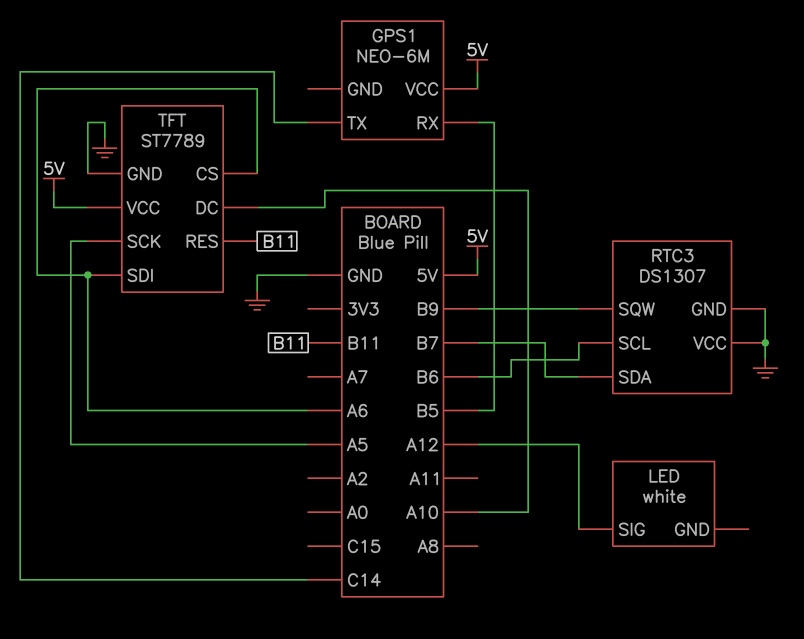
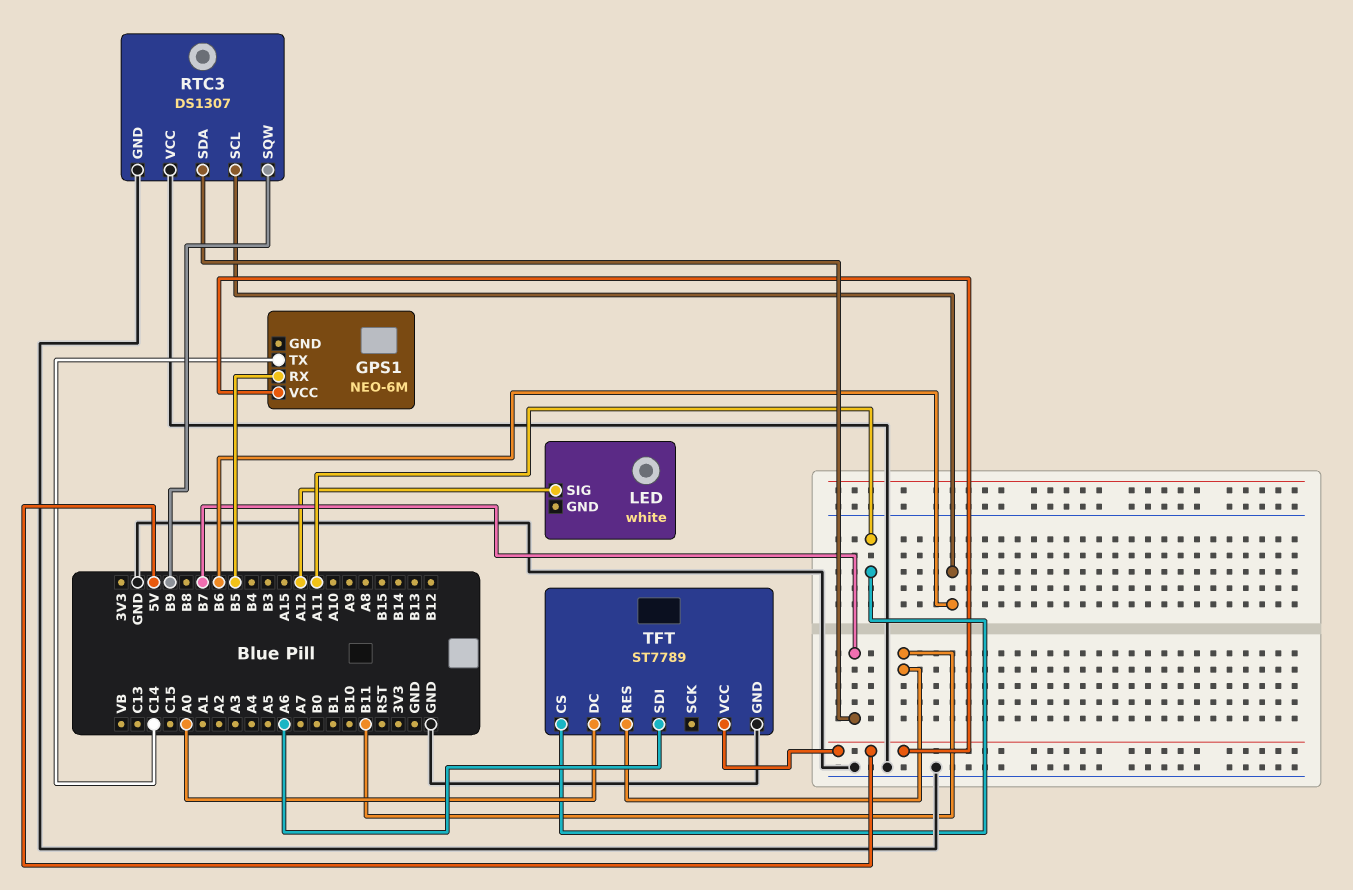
TFT pin CS: A6 -> A11
TFT pin DC: A10 -> A0
TFT pin SCK: A5 -> none

